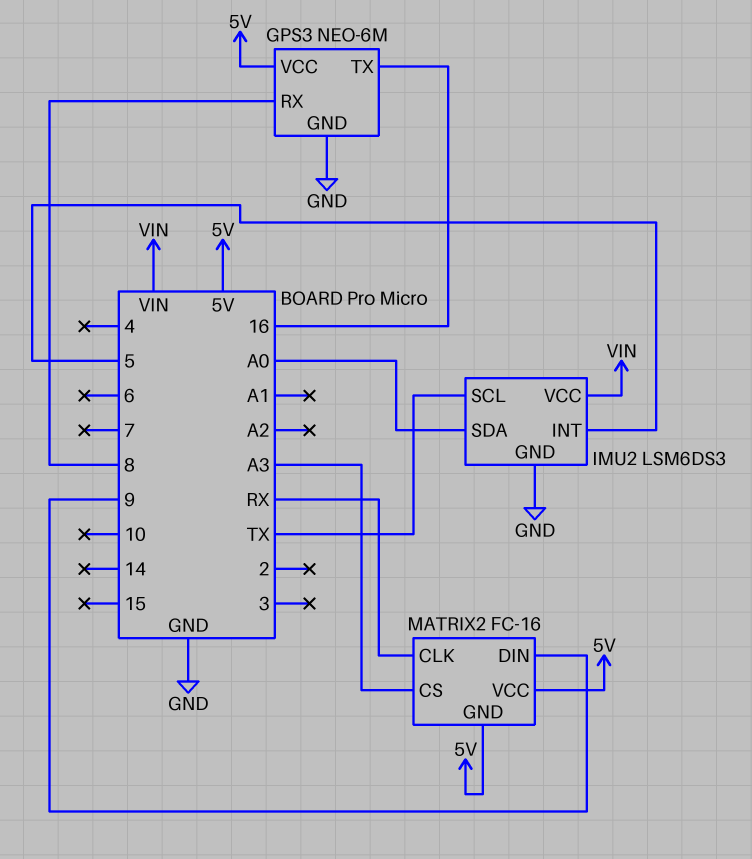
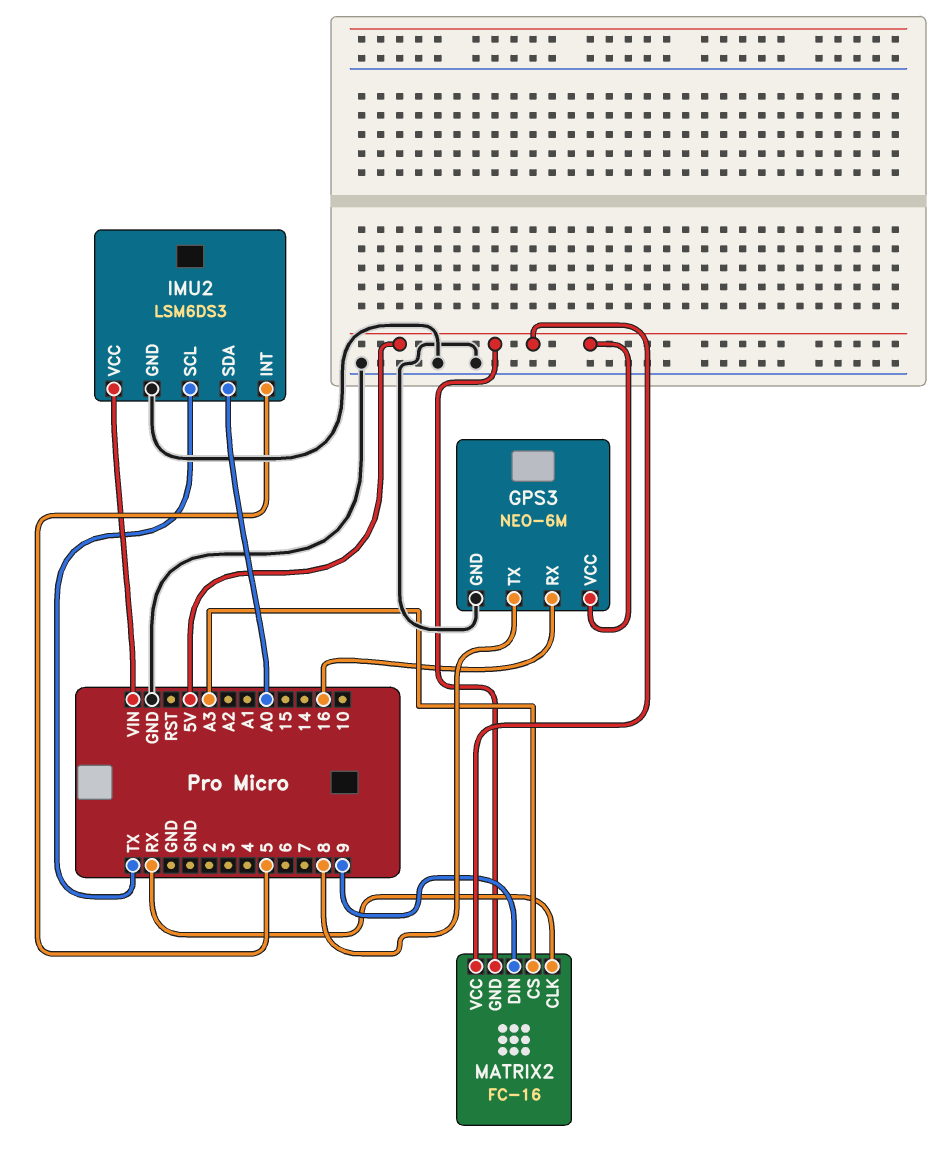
GPS3 pin RX: 8 -> 16
GPS3 pin TX: 16 -> 8

